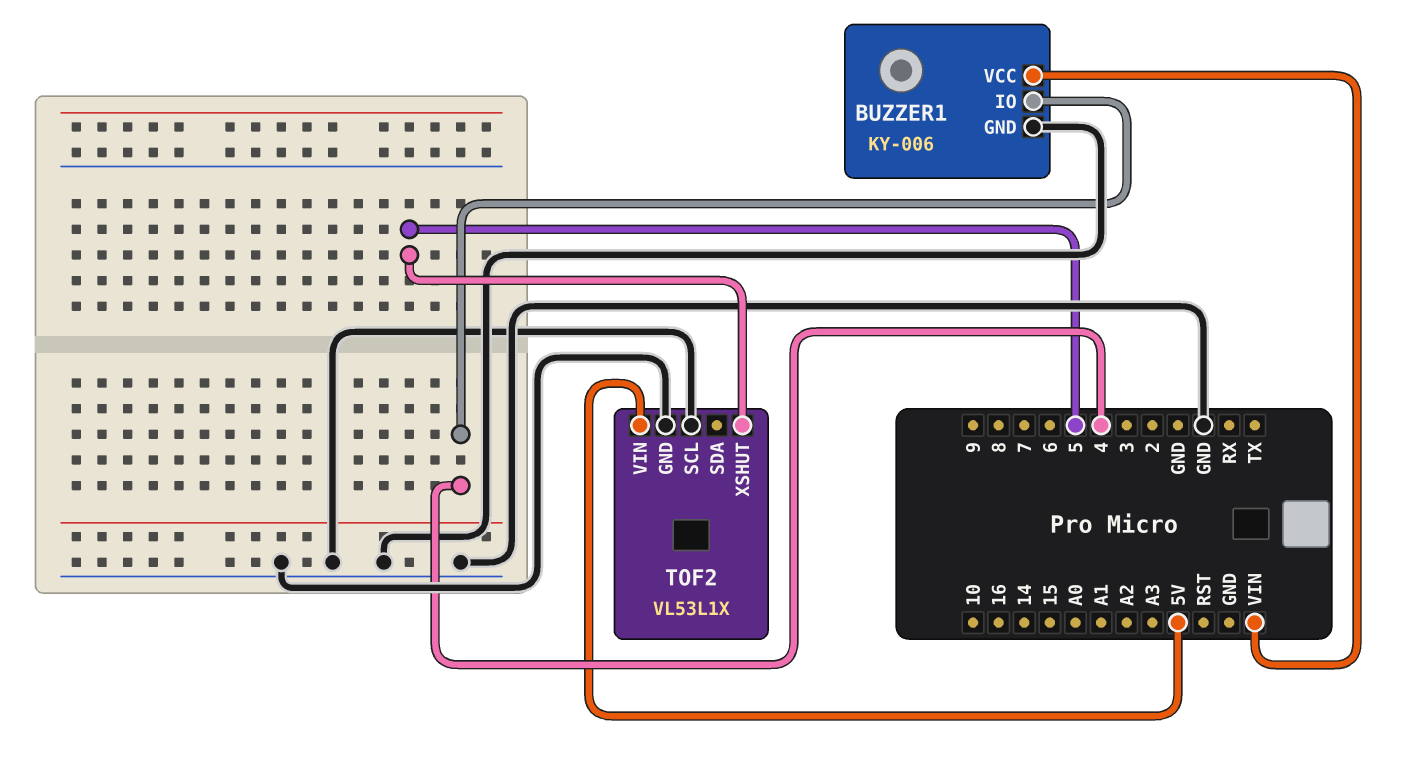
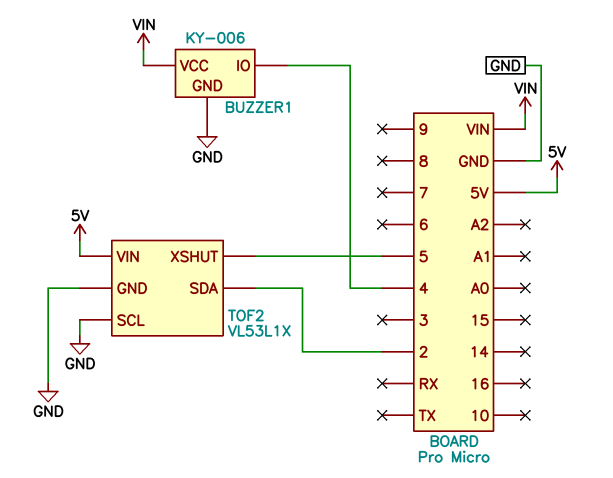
TOF2 pin SDA: none -> 2

